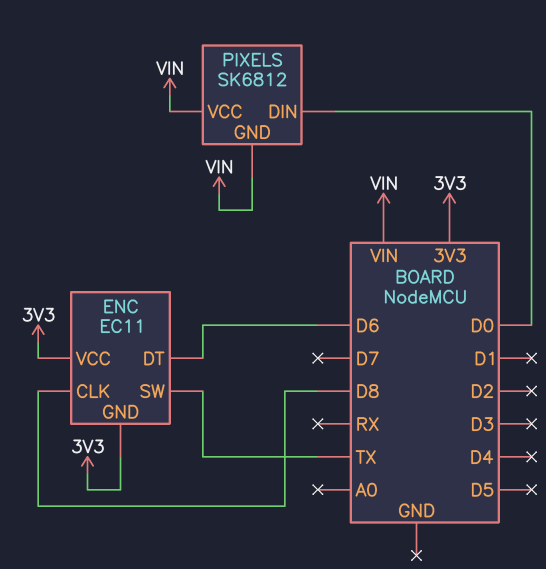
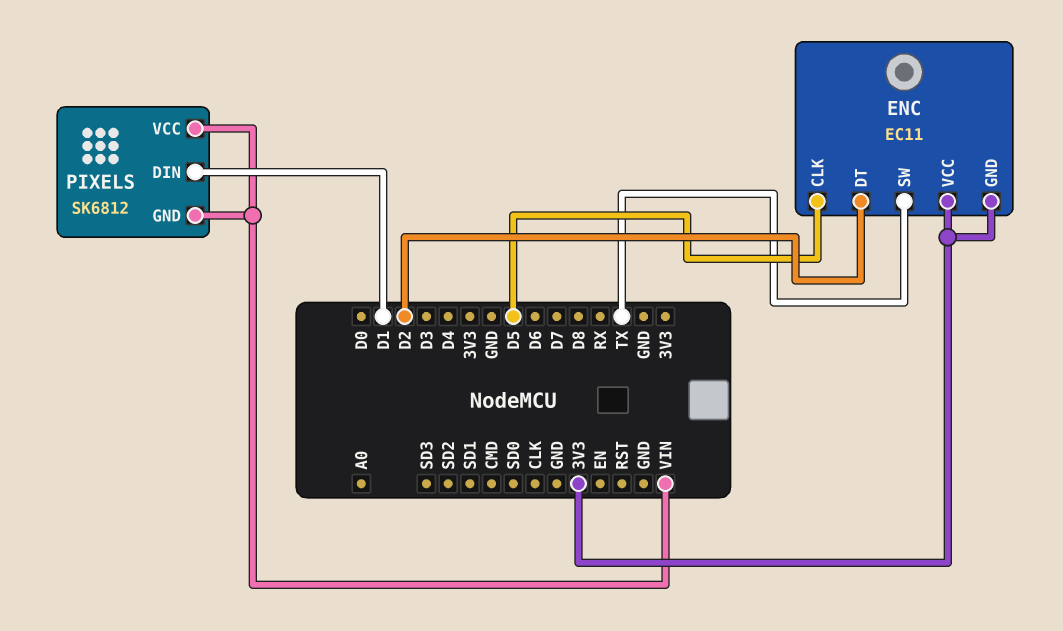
ENC pin CLK: D8 -> D5
ENC pin DT: D6 -> D2
PIXELS pin DIN: D0 -> D1

